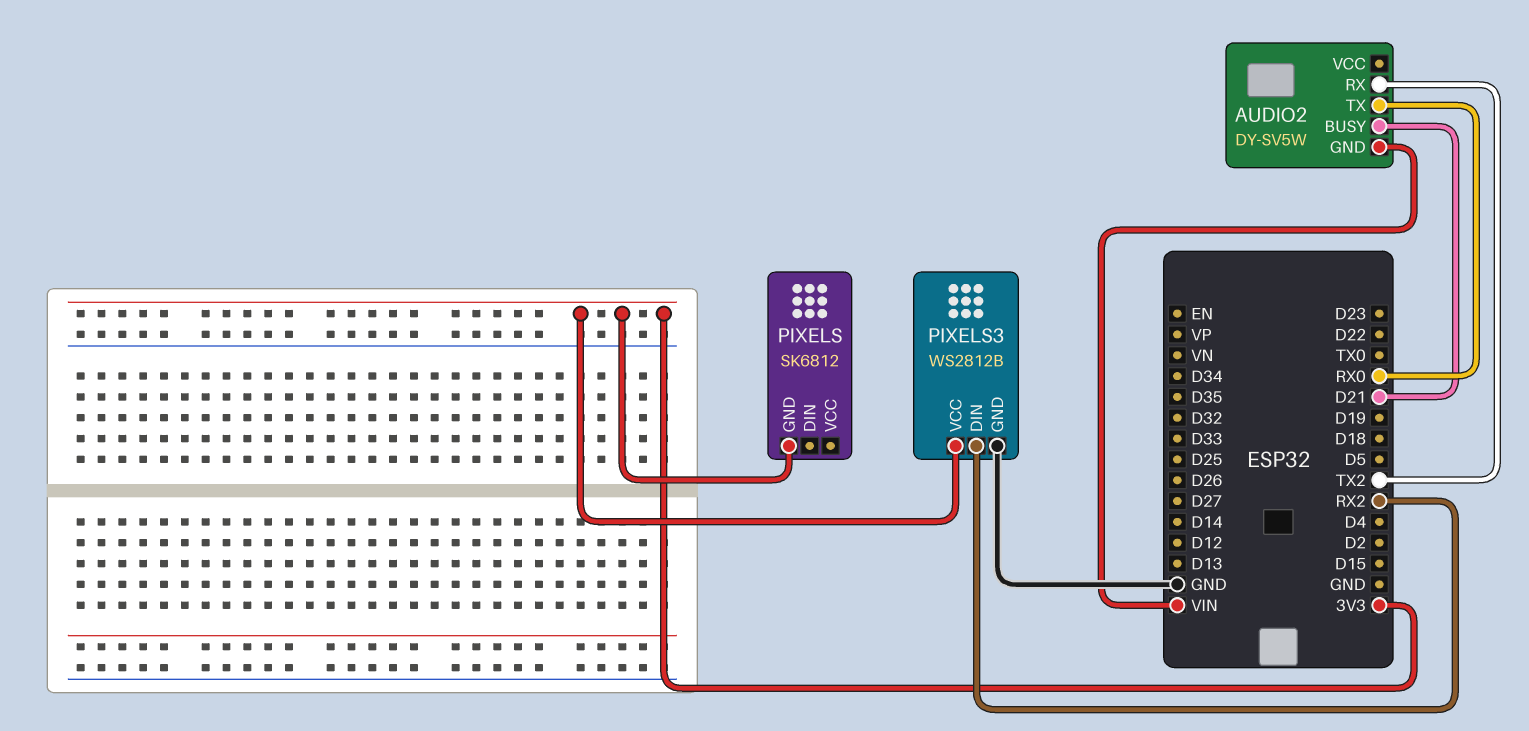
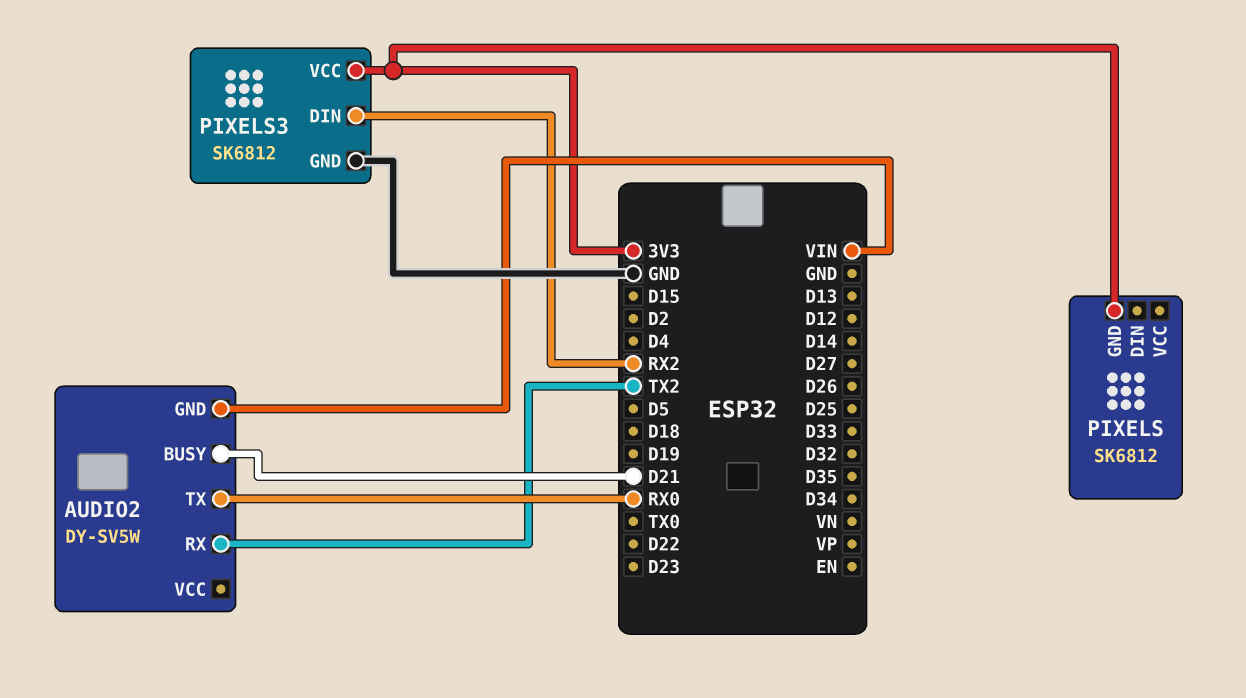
PIXELS3: WS2812B -> SK6812

